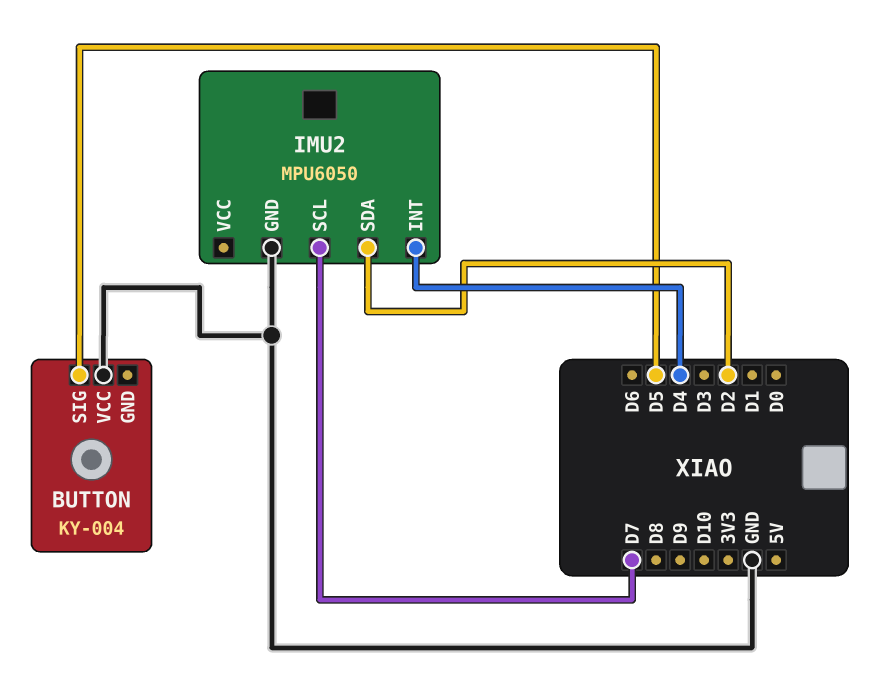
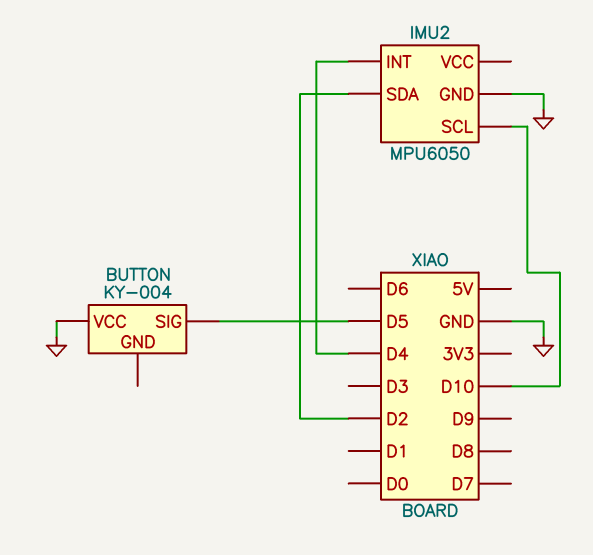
IMU2 pin SCL: D7 -> D10

